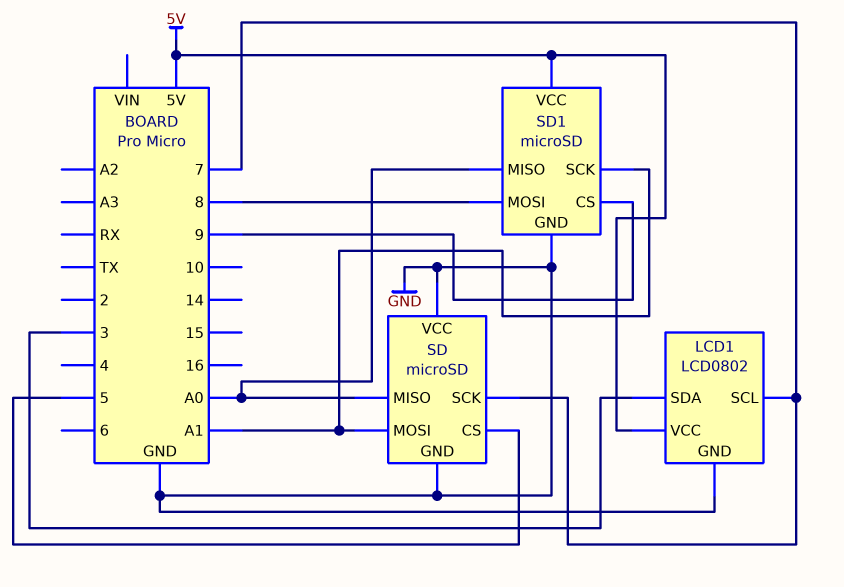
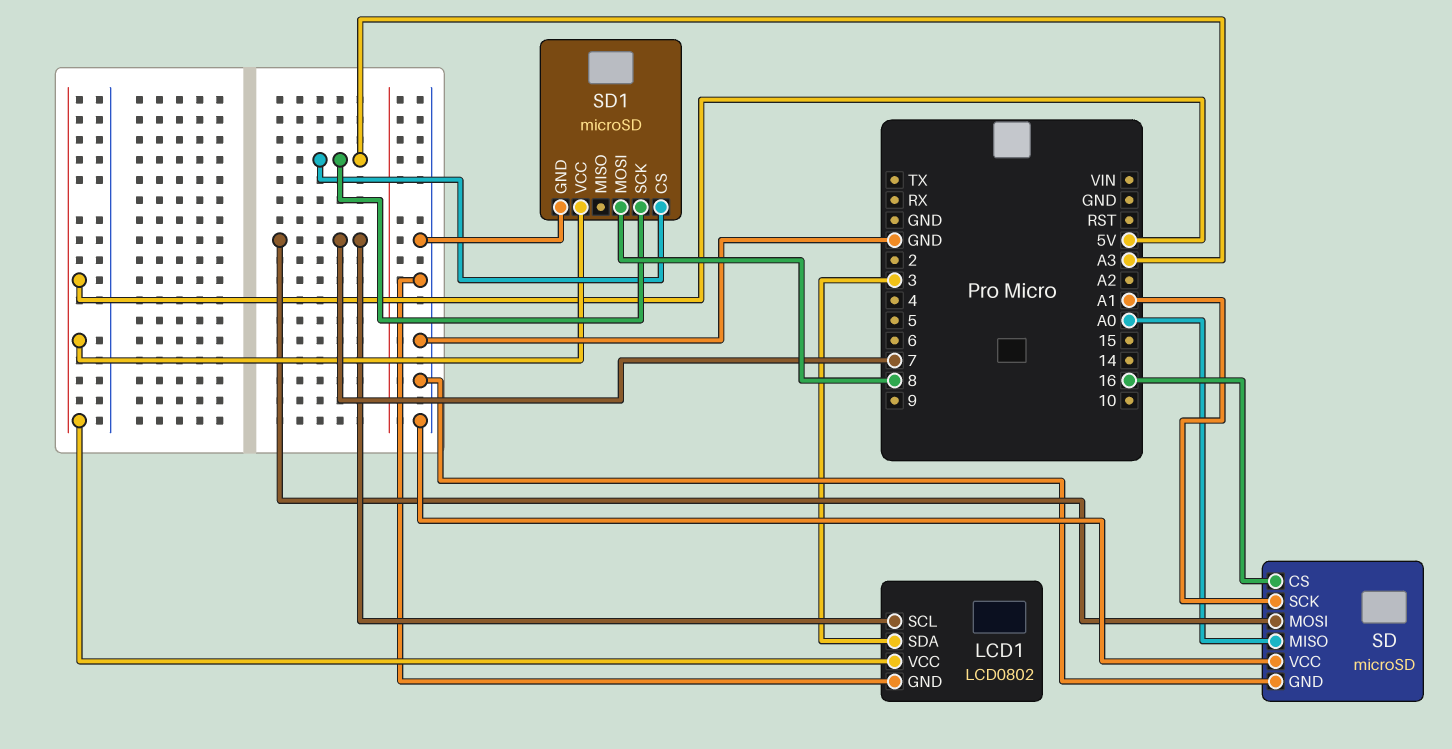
SD pin CS: 5 -> 16
SD pin MOSI: A1 -> 7
SD pin SCK: 7 -> A1
SD1 pin CS: 9 -> A3
SD1 pin MISO: A0 -> none
SD1 pin SCK: A1 -> A3

